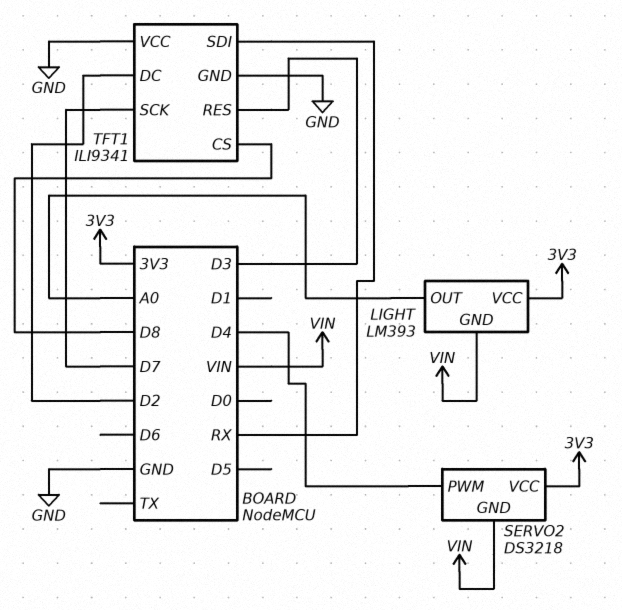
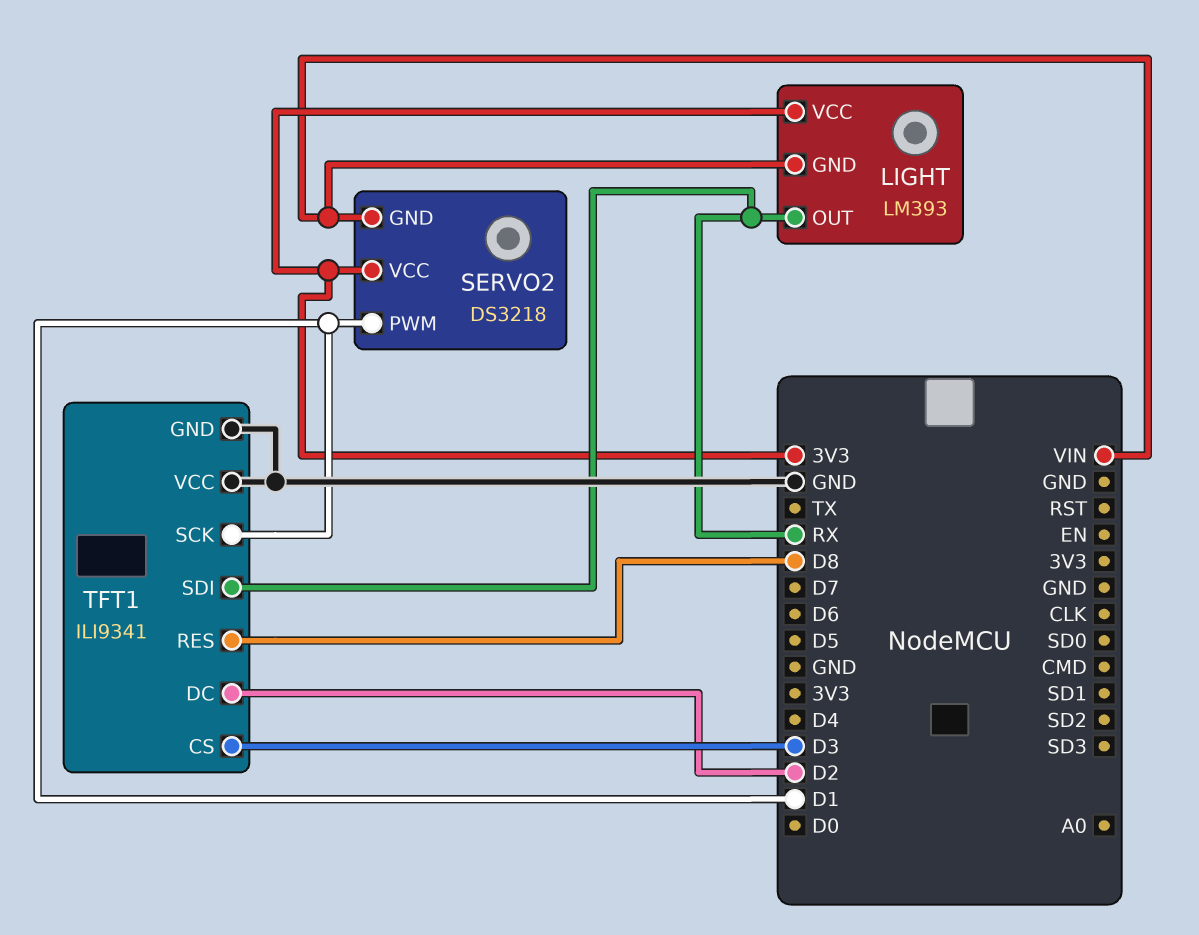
LIGHT pin OUT: A0 -> RX
SERVO2 pin PWM: D4 -> D1
TFT1 pin CS: D8 -> D3
TFT1 pin RES: D3 -> D8
TFT1 pin SCK: D7 -> D1

